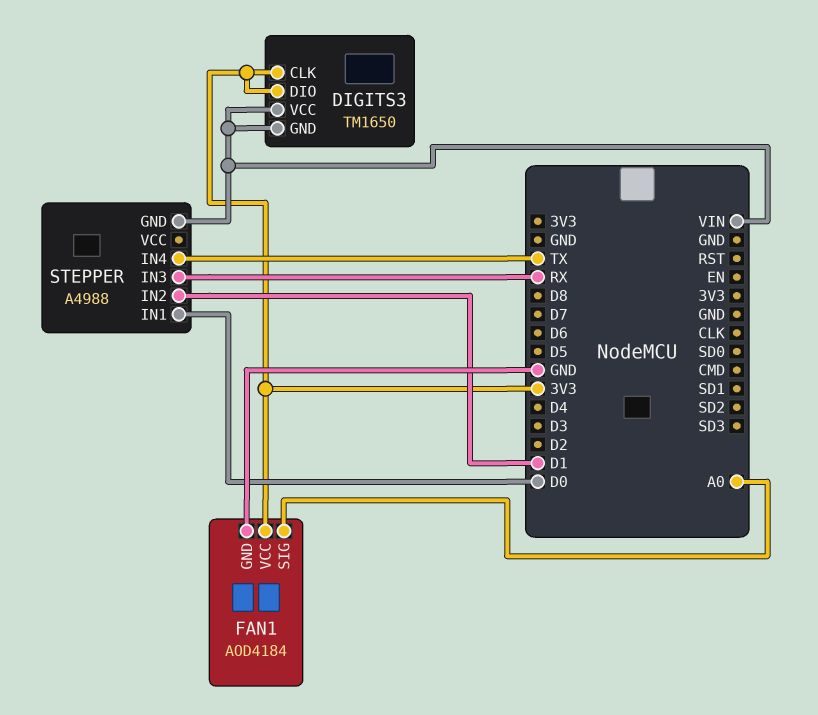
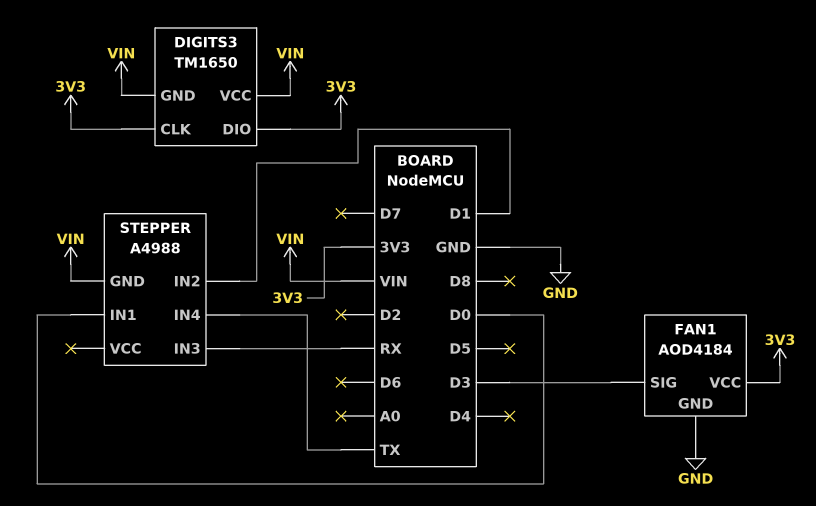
FAN1 pin SIG: A0 -> D3

